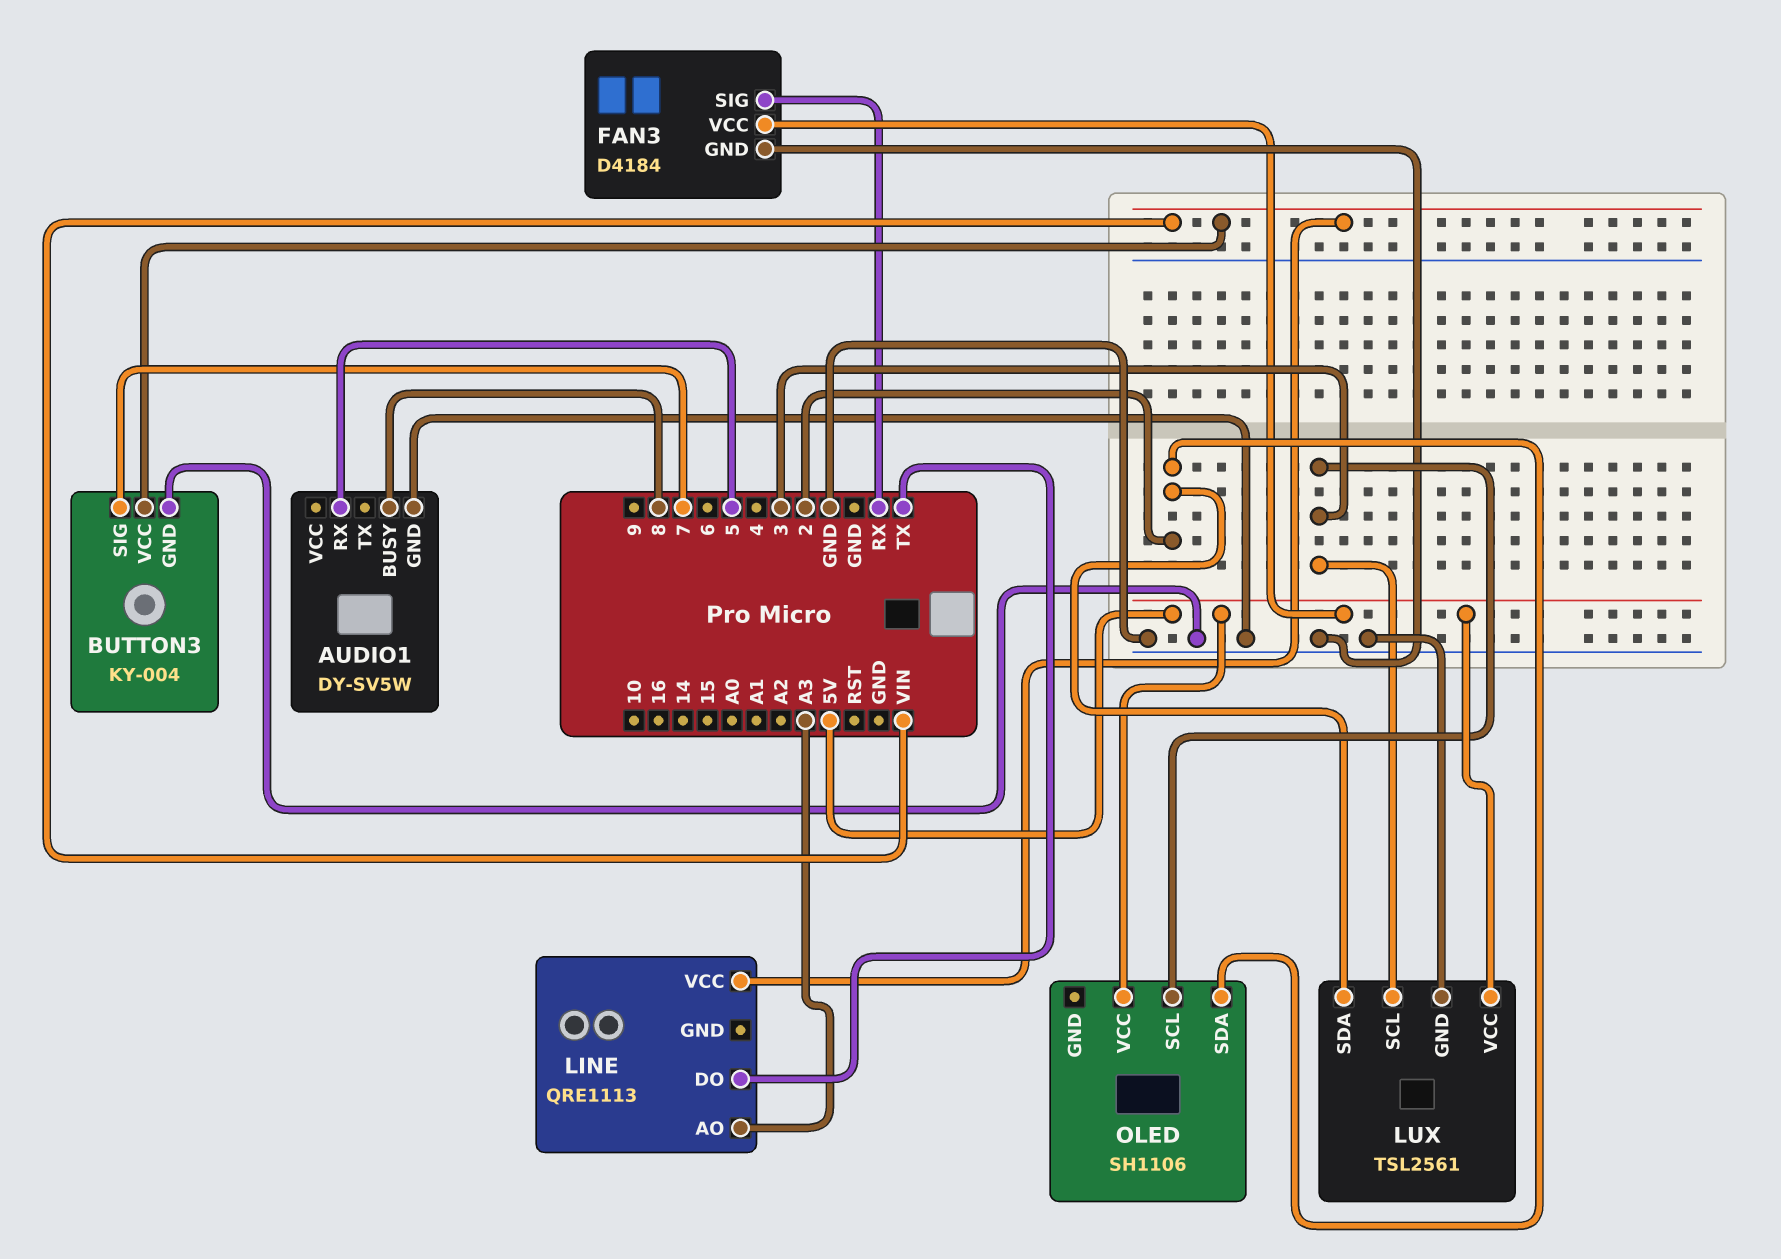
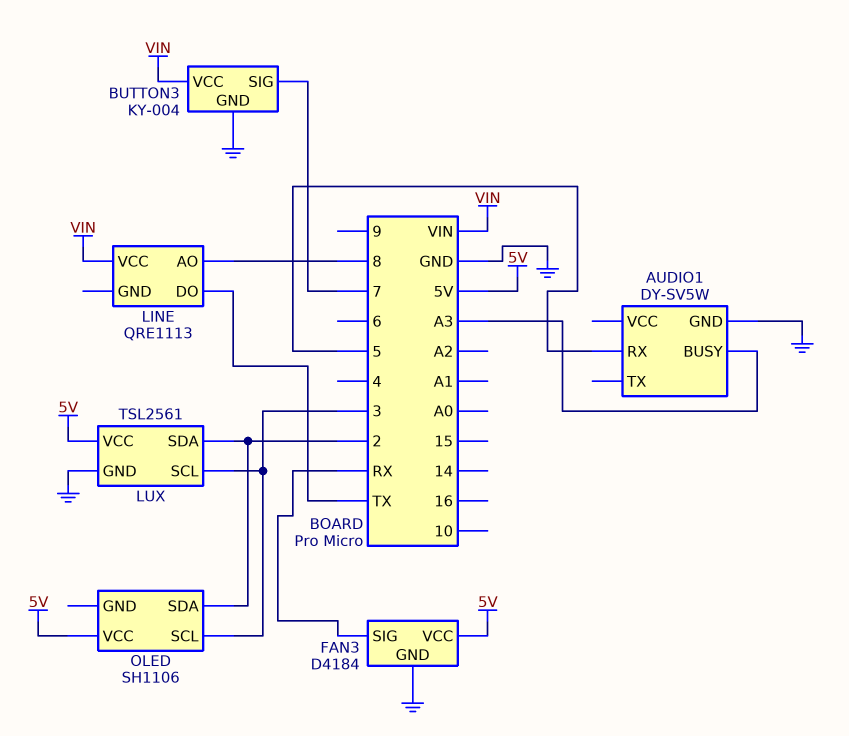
AUDIO1 pin BUSY: 8 -> A3
LINE pin AO: A3 -> 8

